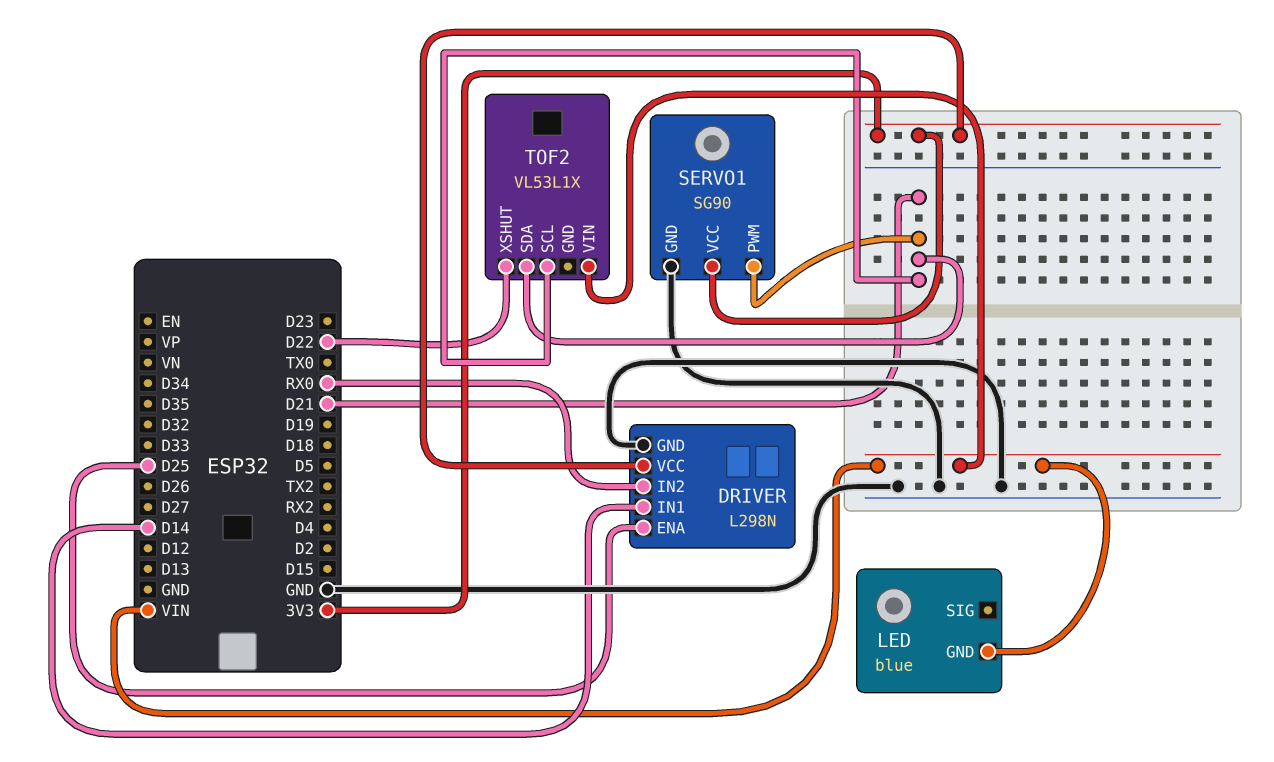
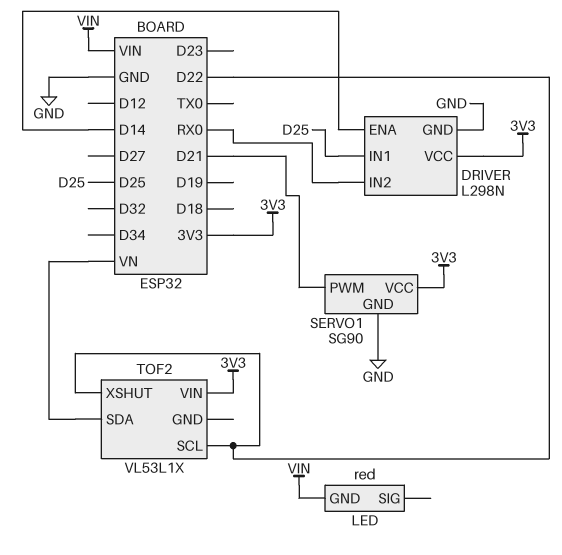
DRIVER pin ENA: D25 -> D14
DRIVER pin IN1: D14 -> D25
LED: blue -> red
TOF2 pin SCL: D21 -> D22
TOF2 pin SDA: D21 -> VN
TOF2 pin VIN: VIN -> 3V3

